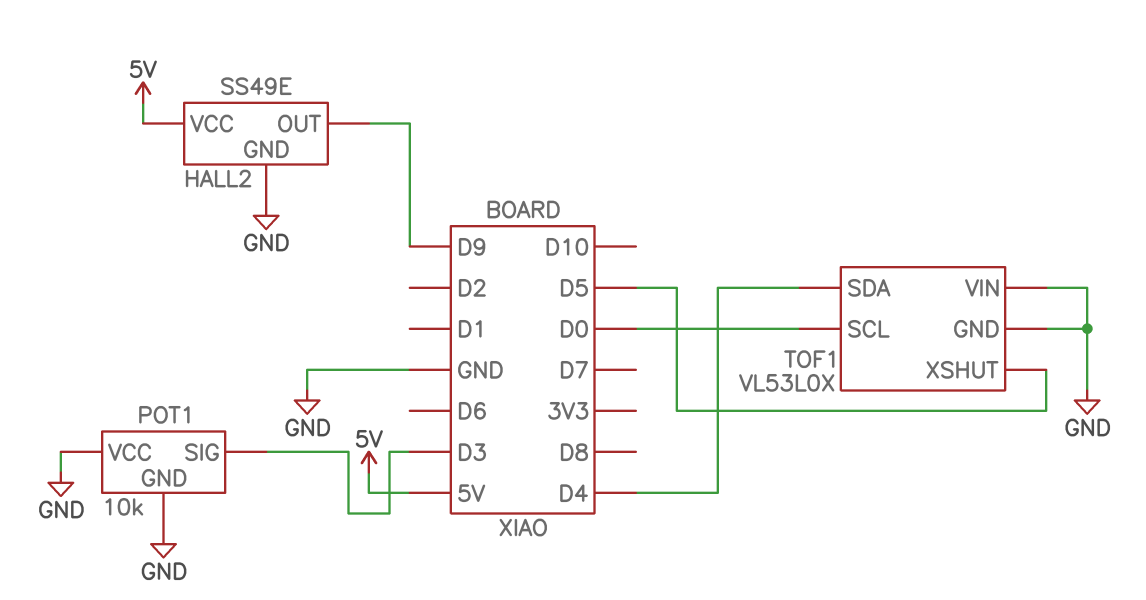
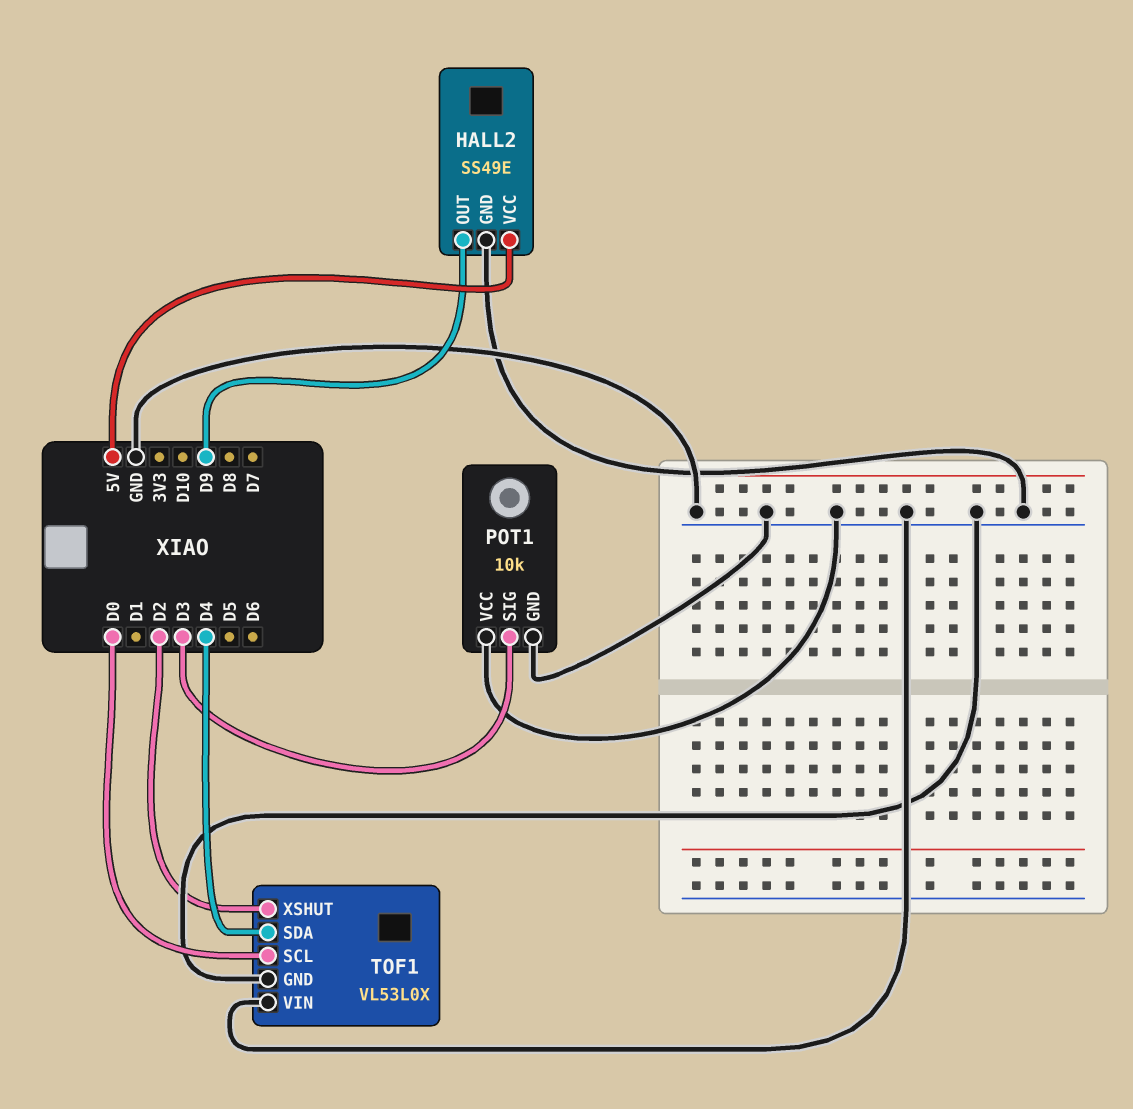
TOF1 pin XSHUT: D5 -> D2

